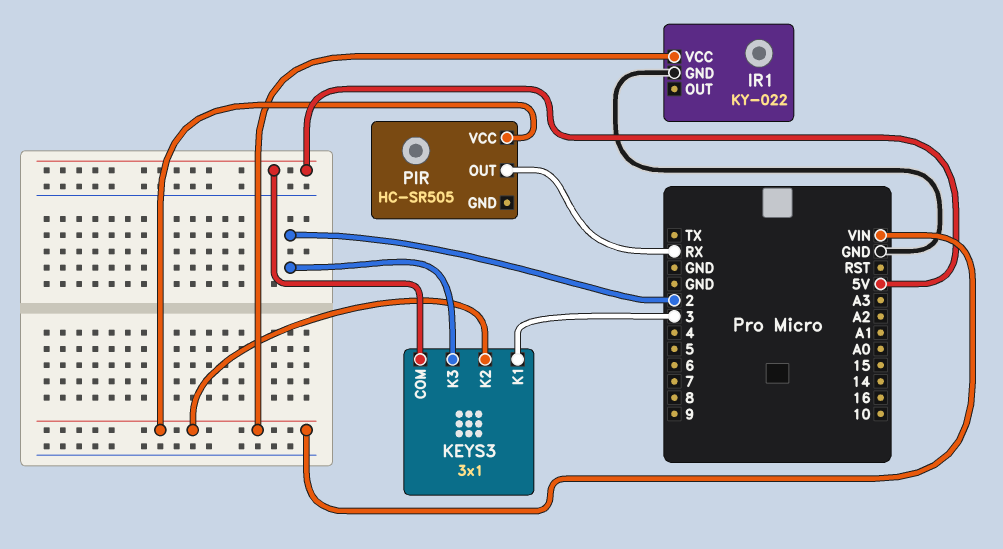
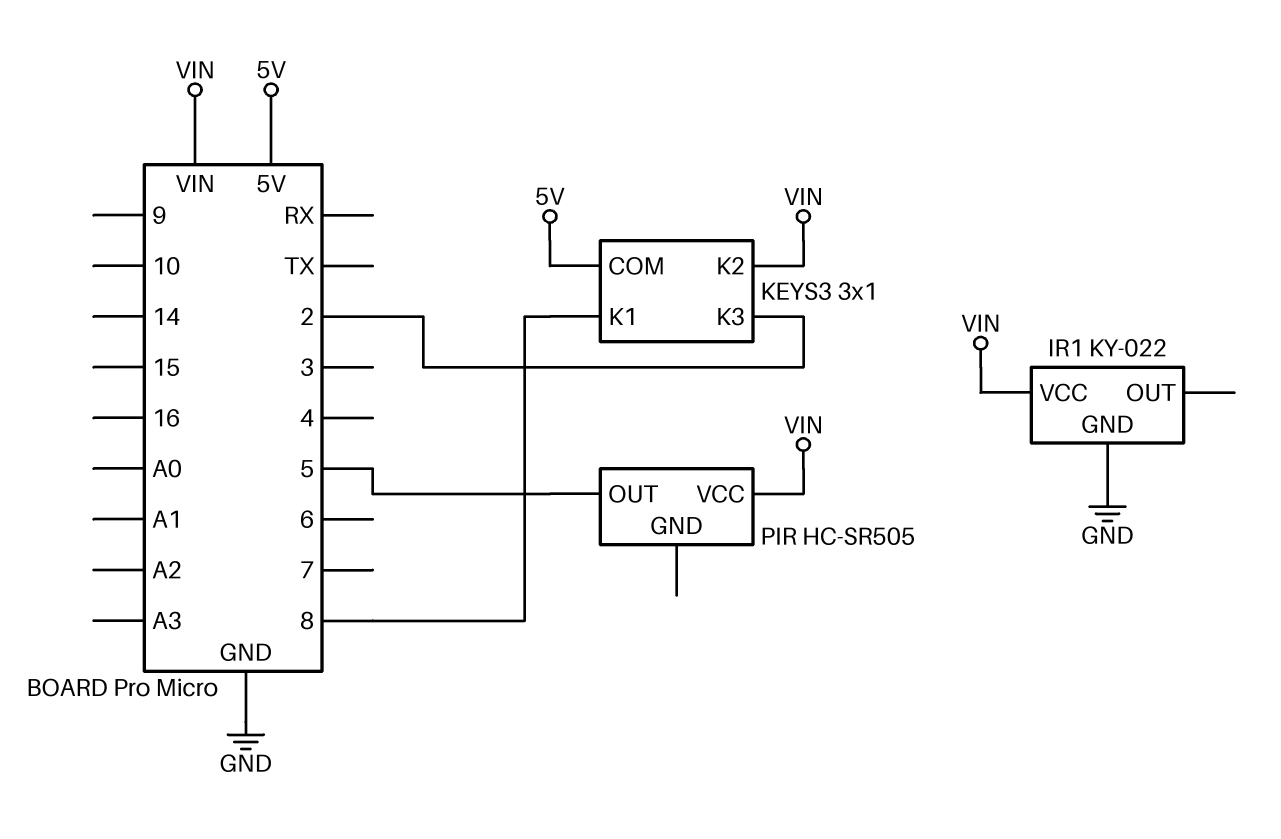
KEYS3 pin K1: 3 -> 8
PIR pin OUT: RX -> 5

